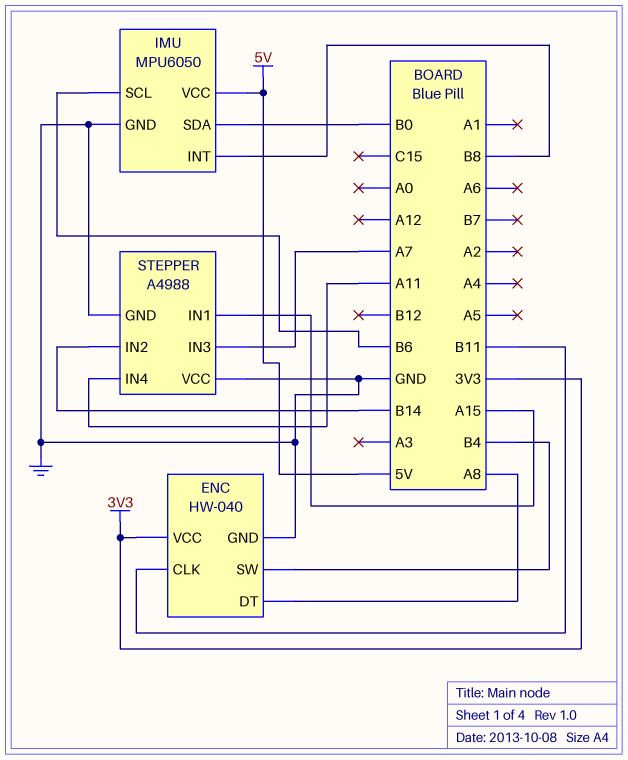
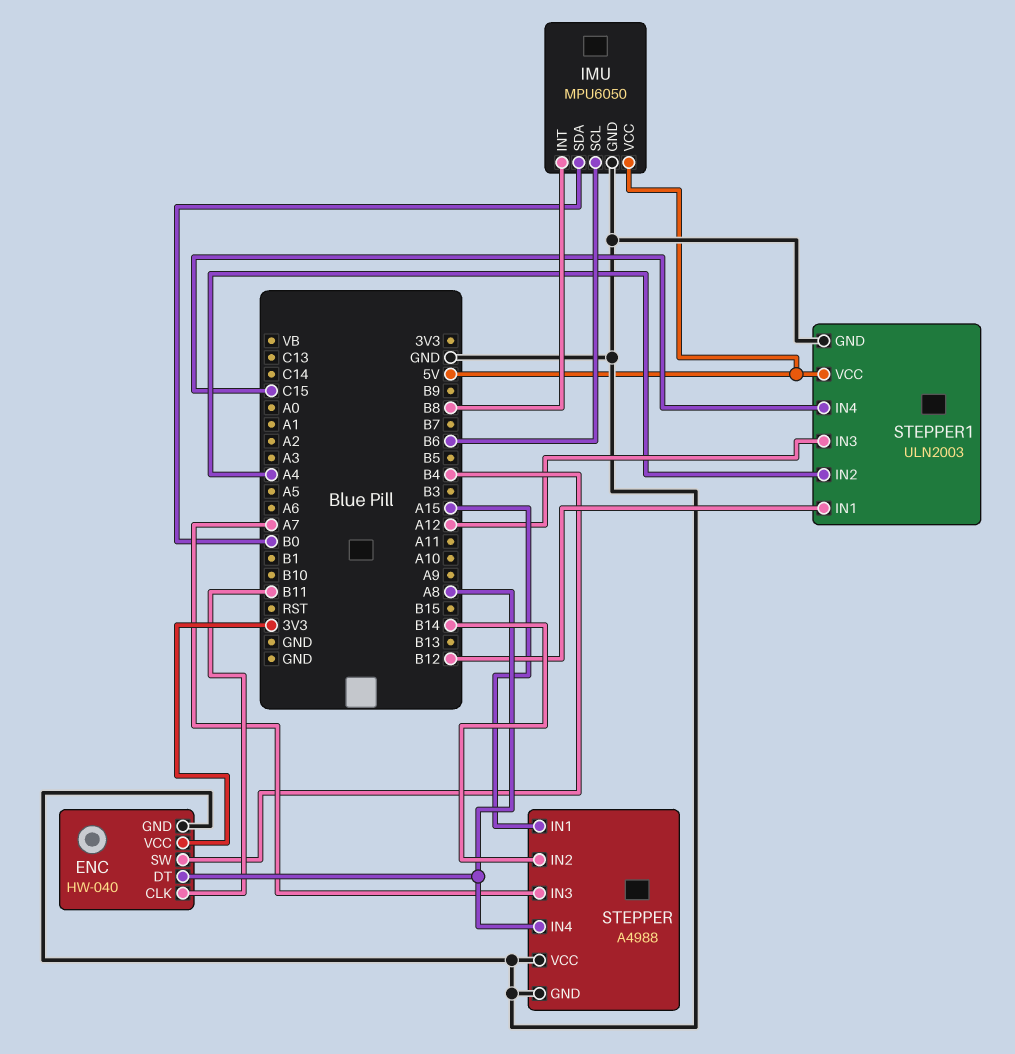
STEPPER pin IN4: A11 -> A8
STEPPER1: none -> ULN2003
STEPPER1 pin GND: none -> GND
STEPPER1 pin IN1: none -> B12
STEPPER1 pin IN2: none -> A4
STEPPER1 pin IN3: none -> A12
STEPPER1 pin IN4: none -> C15
STEPPER1 pin VCC: none -> 5V

